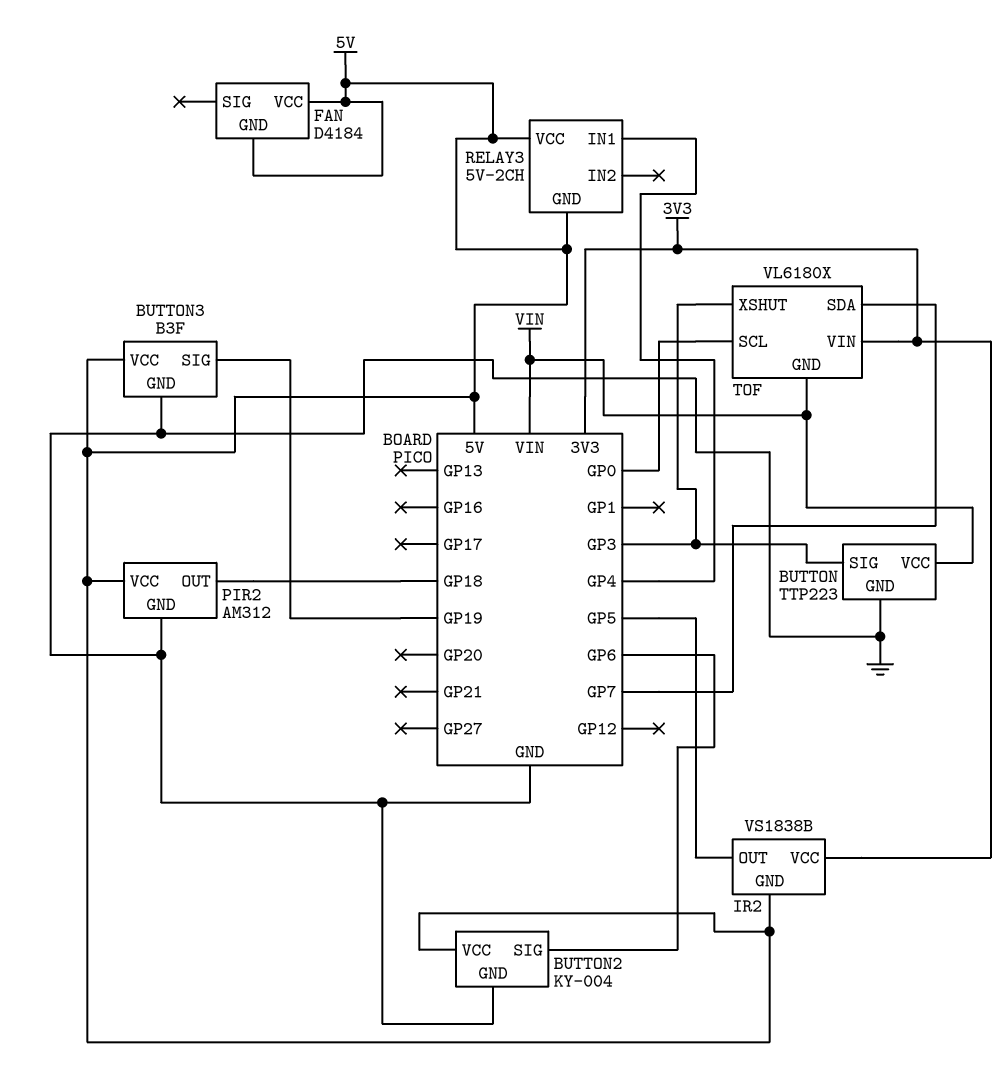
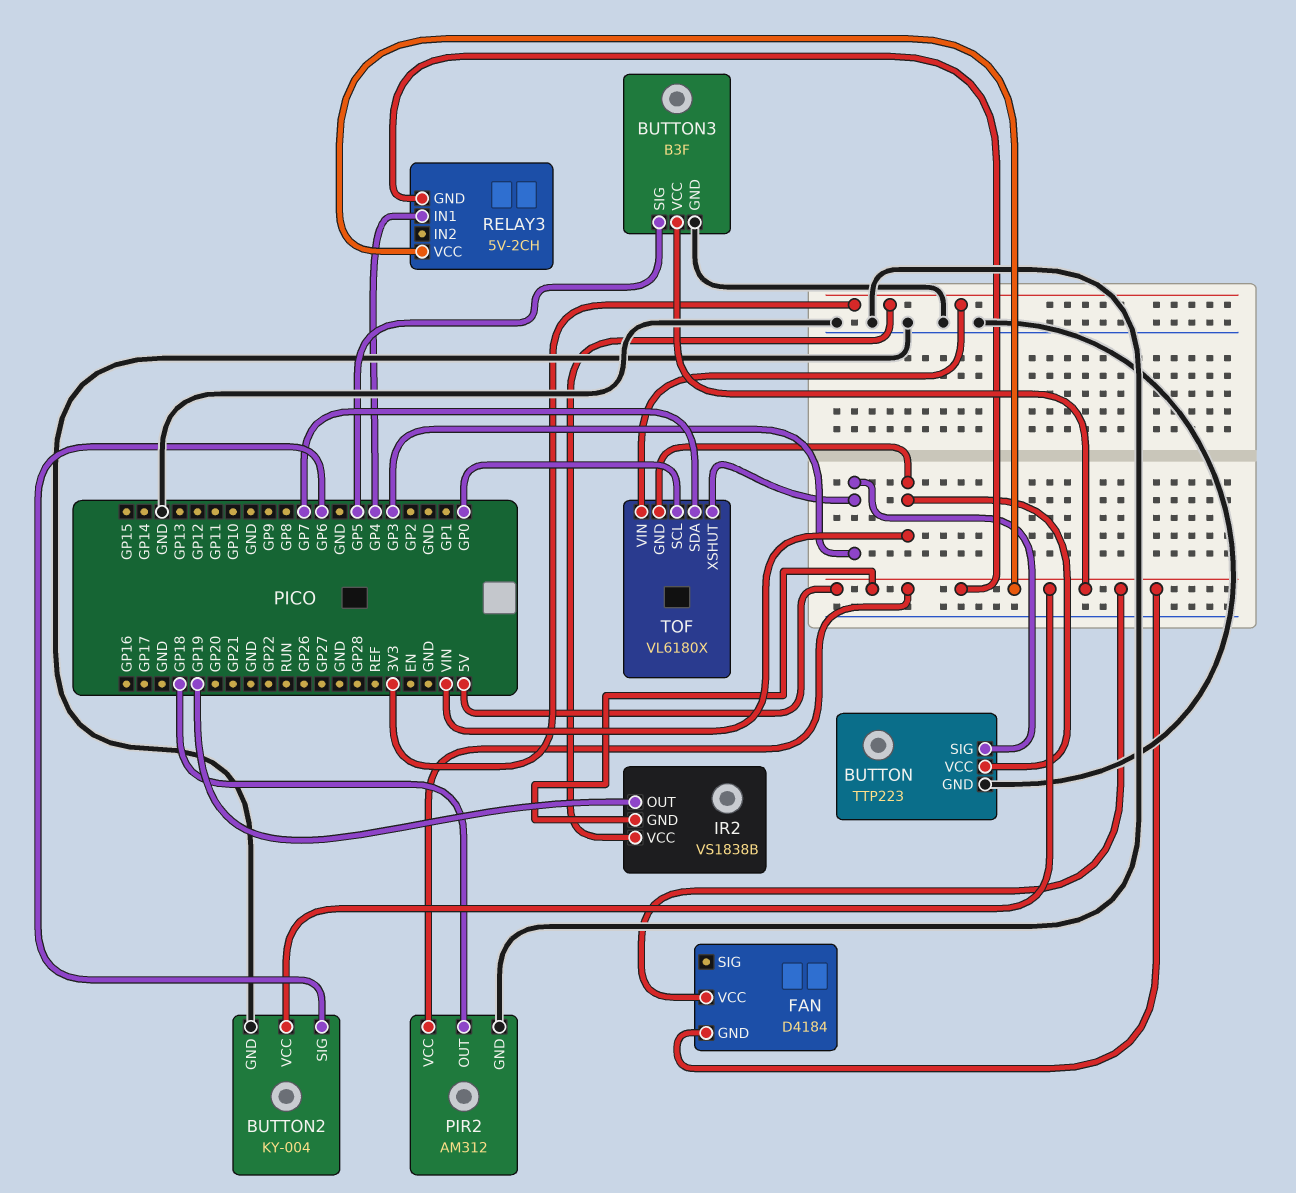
BUTTON3 pin SIG: GP19 -> GP5
IR2 pin OUT: GP5 -> GP19

